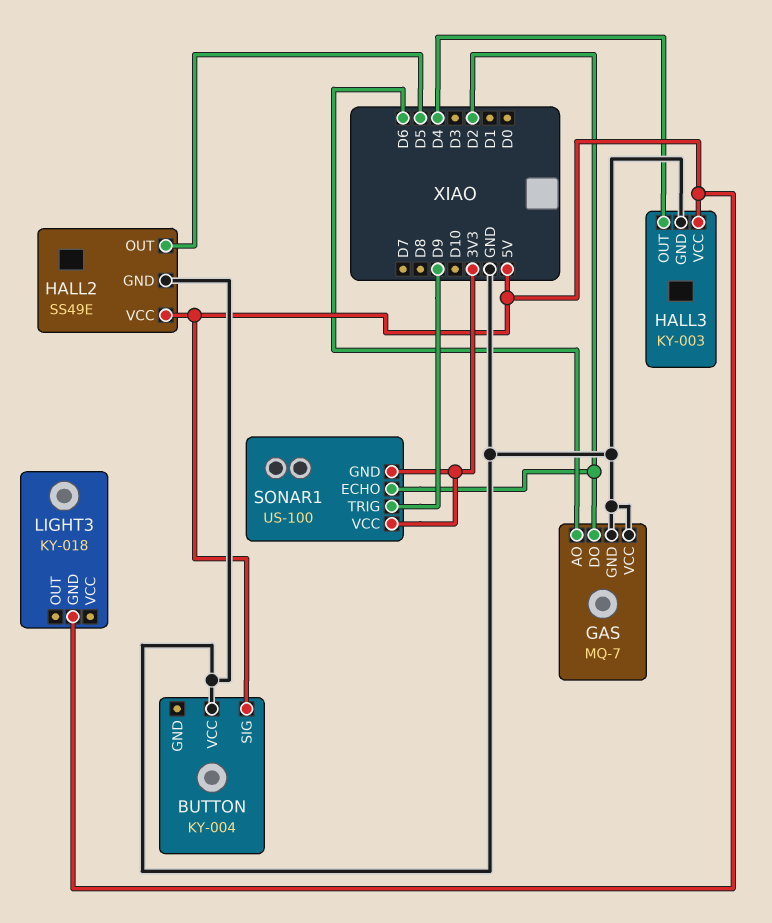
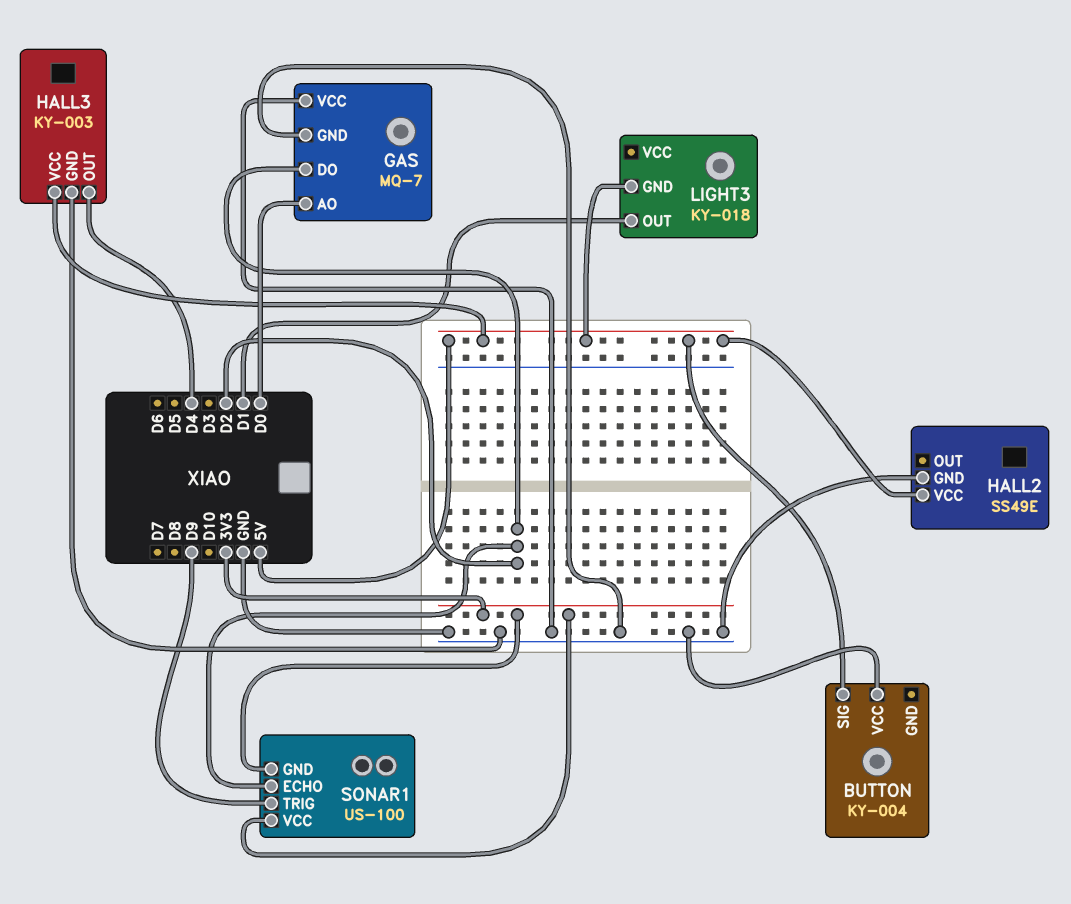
GAS pin AO: D6 -> D0
HALL2 pin OUT: D5 -> none
LIGHT3 pin OUT: none -> D1

